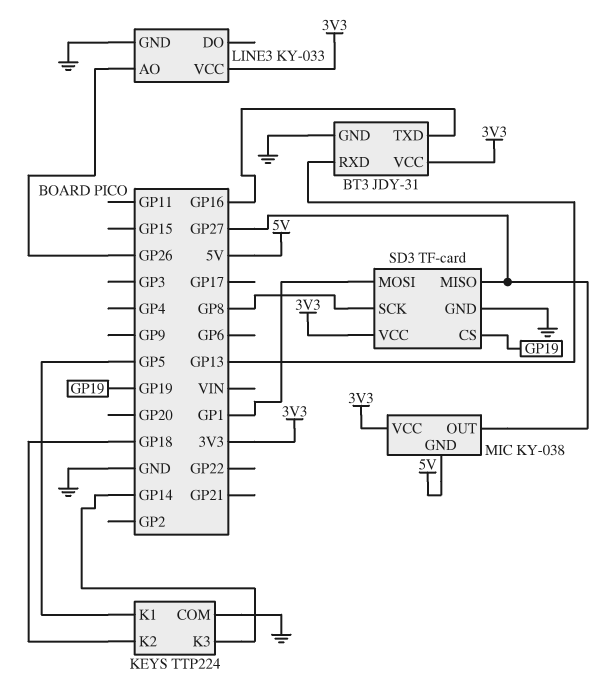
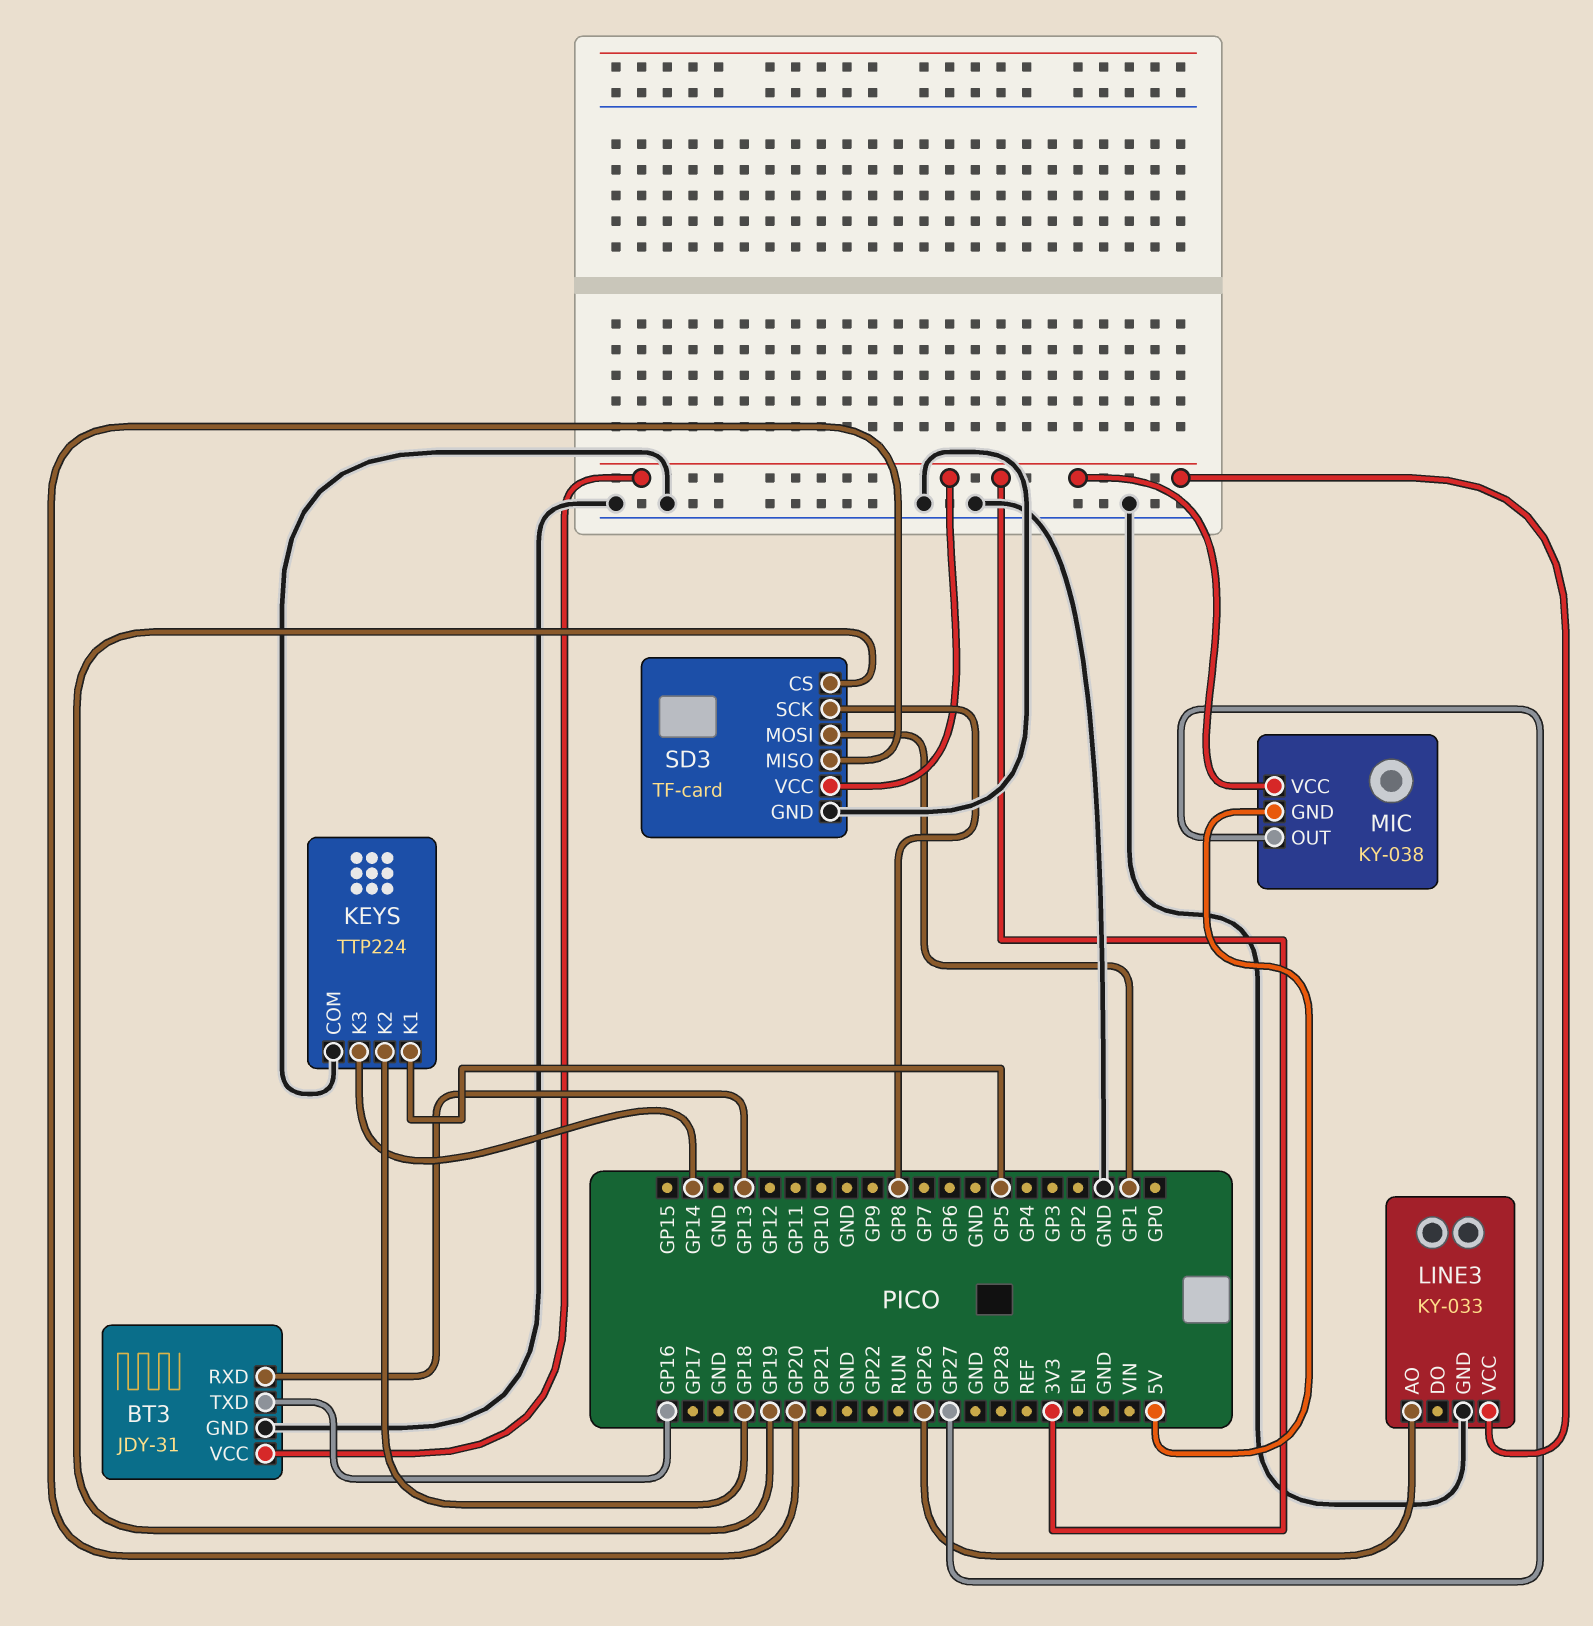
SD3 pin MISO: GP27 -> GP20

